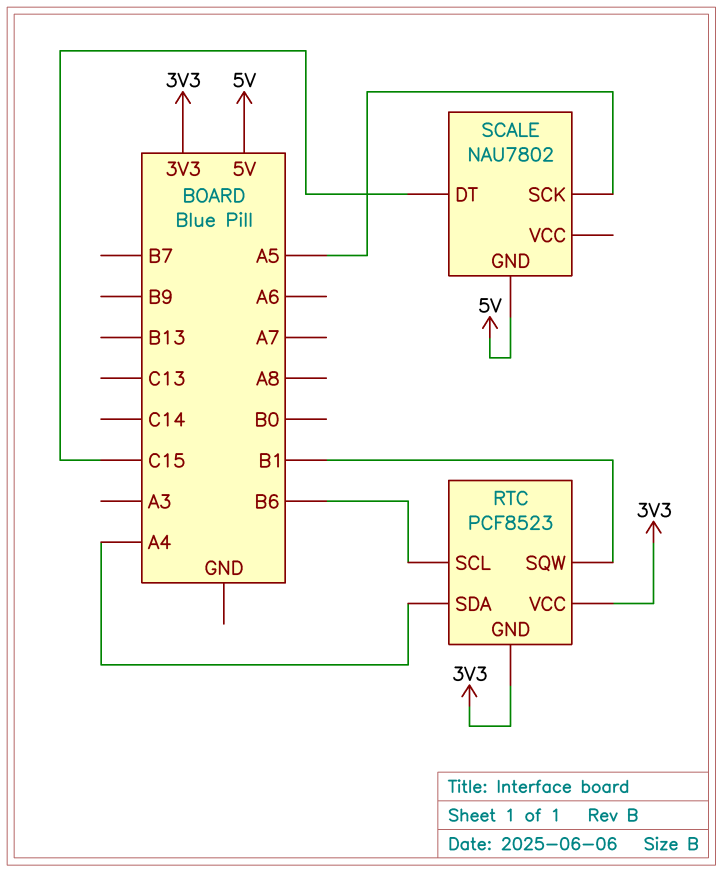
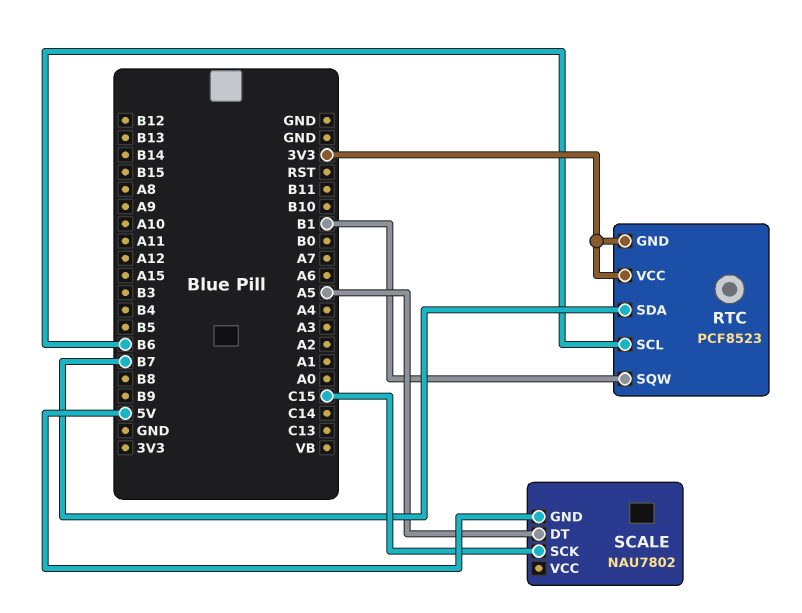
RTC pin SDA: A4 -> B7
SCALE pin DT: C15 -> A5
SCALE pin SCK: A5 -> C15

